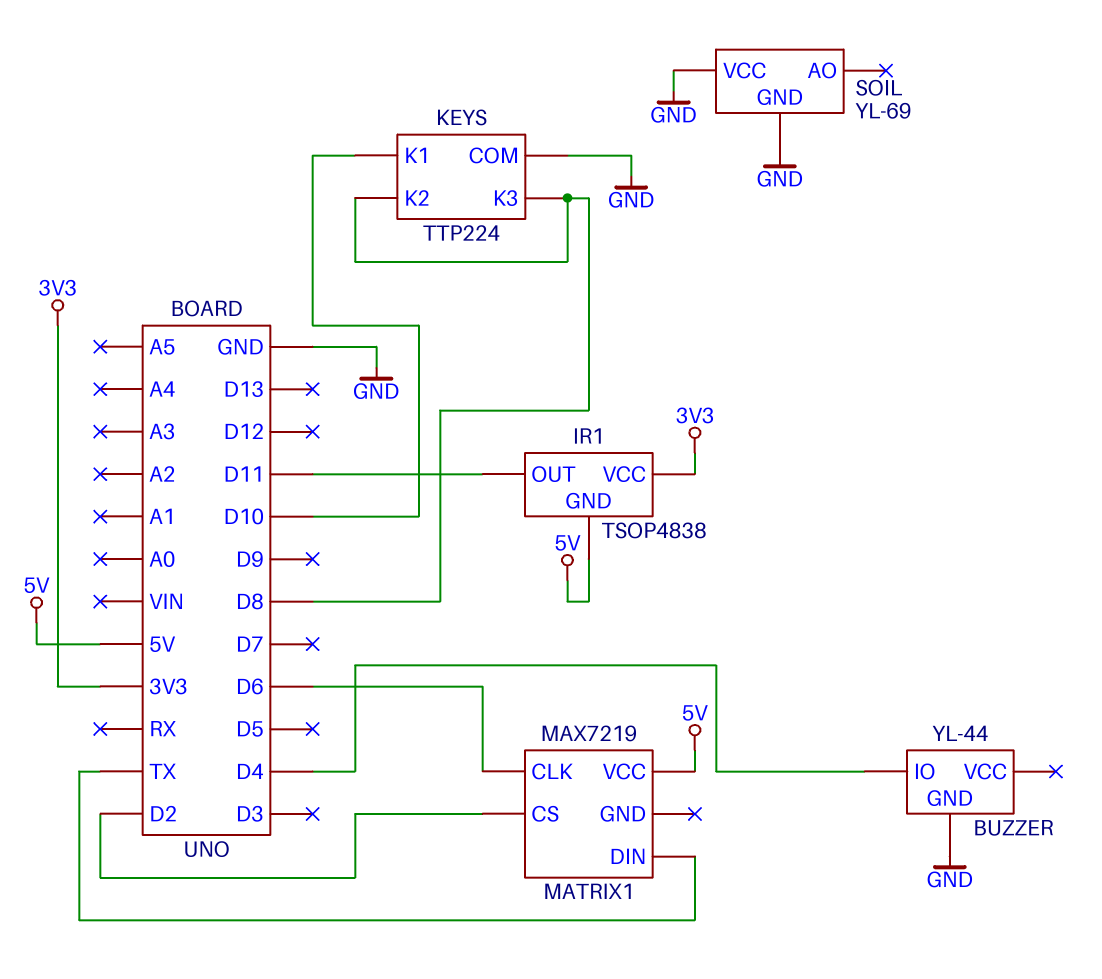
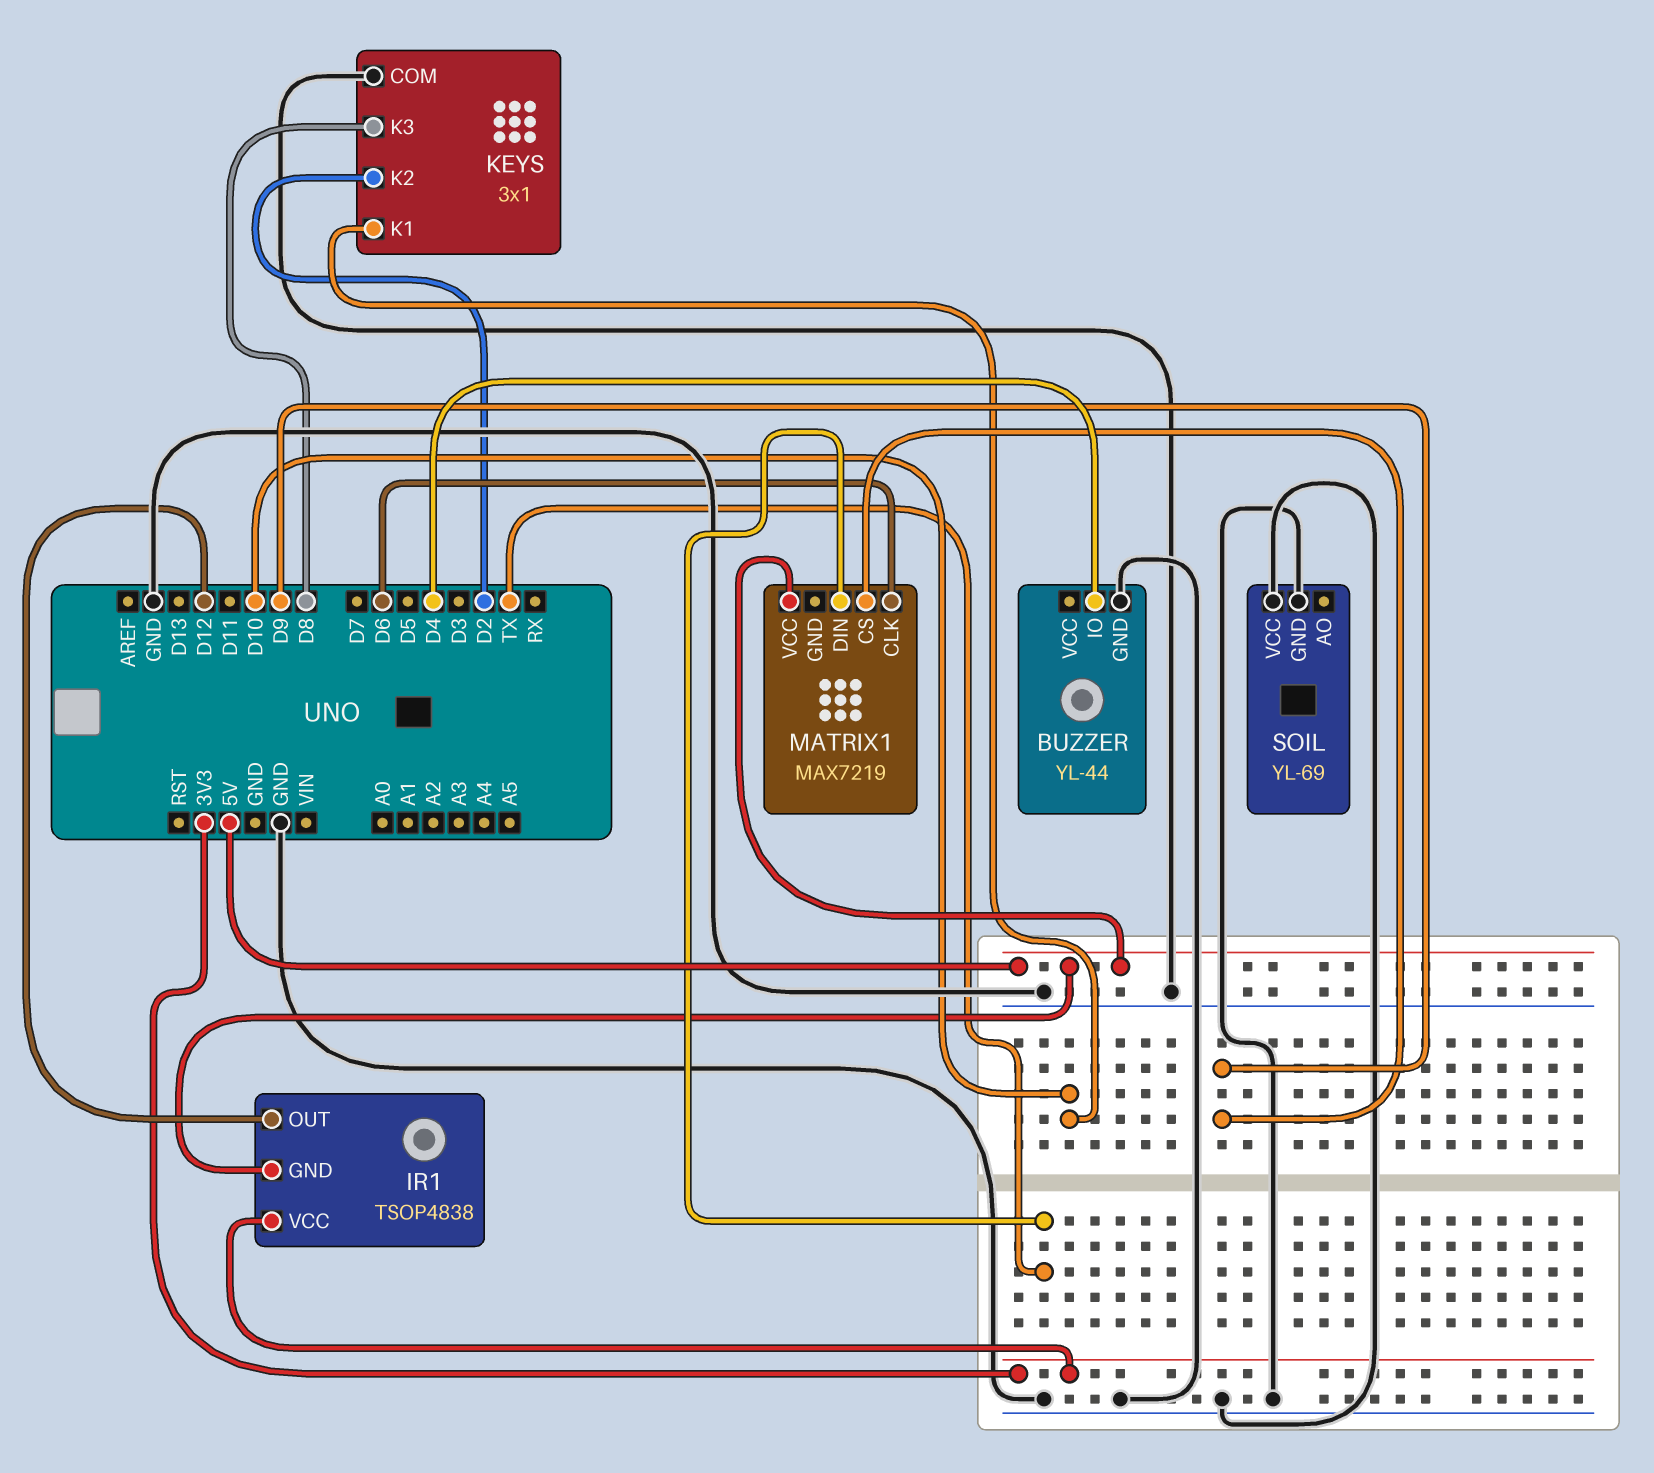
IR1 pin OUT: D11 -> D12
KEYS: TTP224 -> 3x1
KEYS pin K2: D8 -> D2
MATRIX1 pin CS: D2 -> D9

